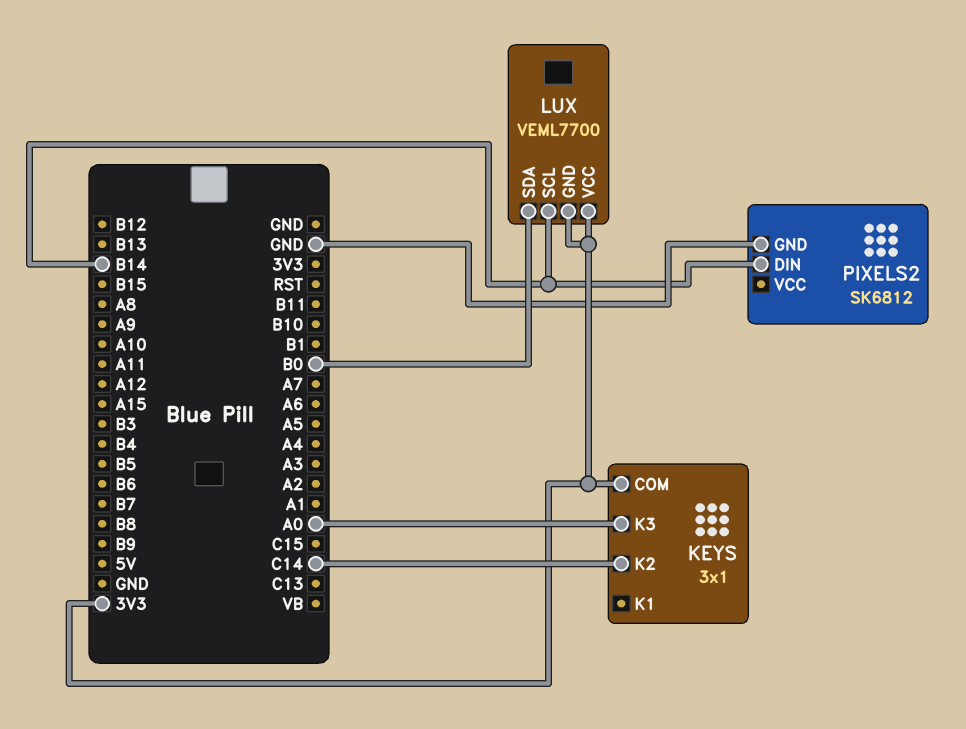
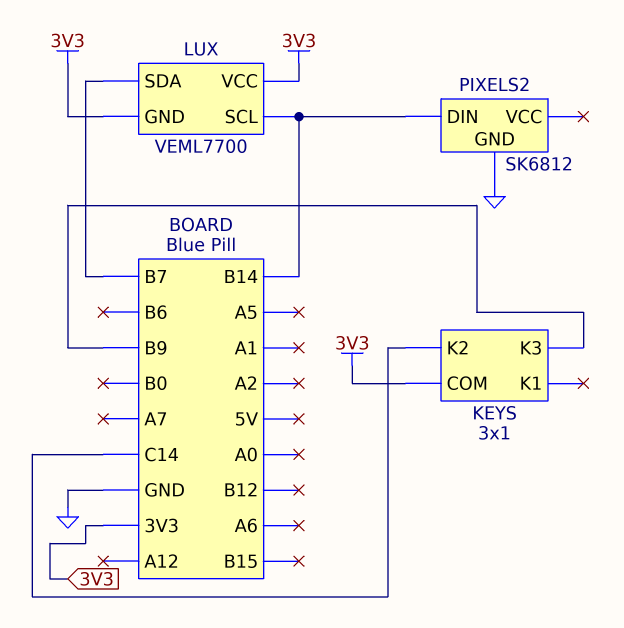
KEYS pin K3: A0 -> B9
LUX pin SDA: B0 -> B7

